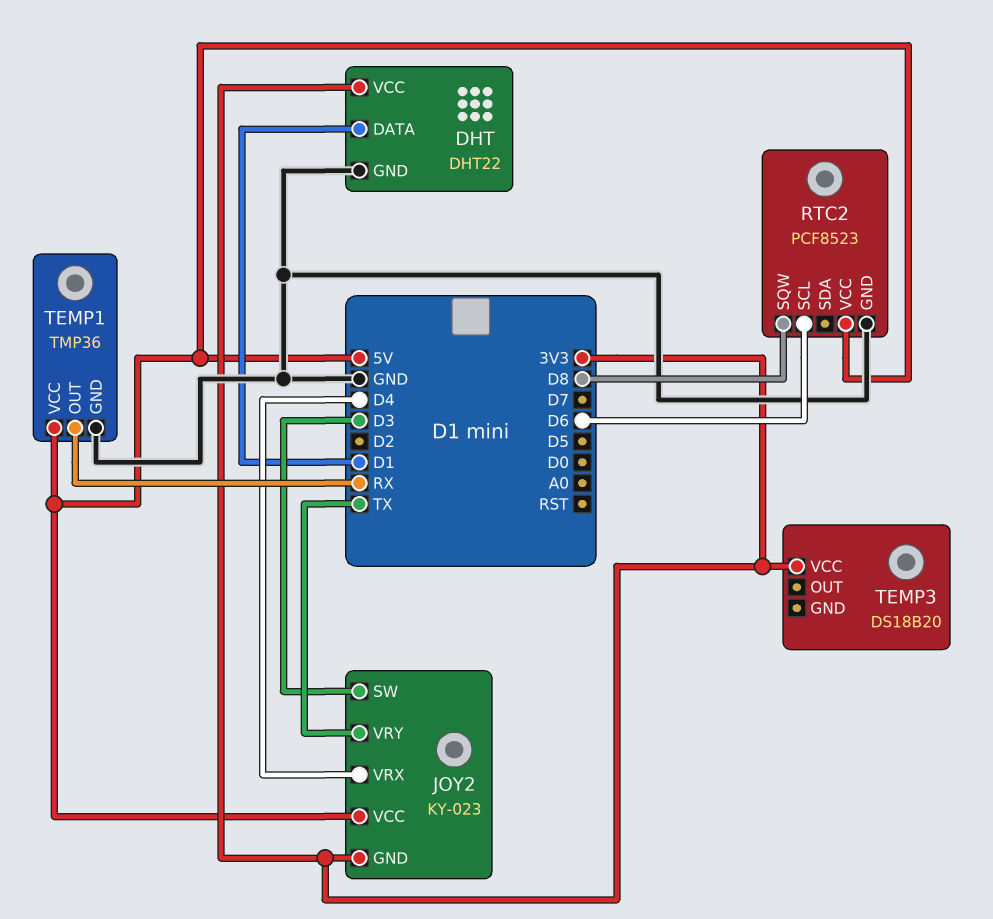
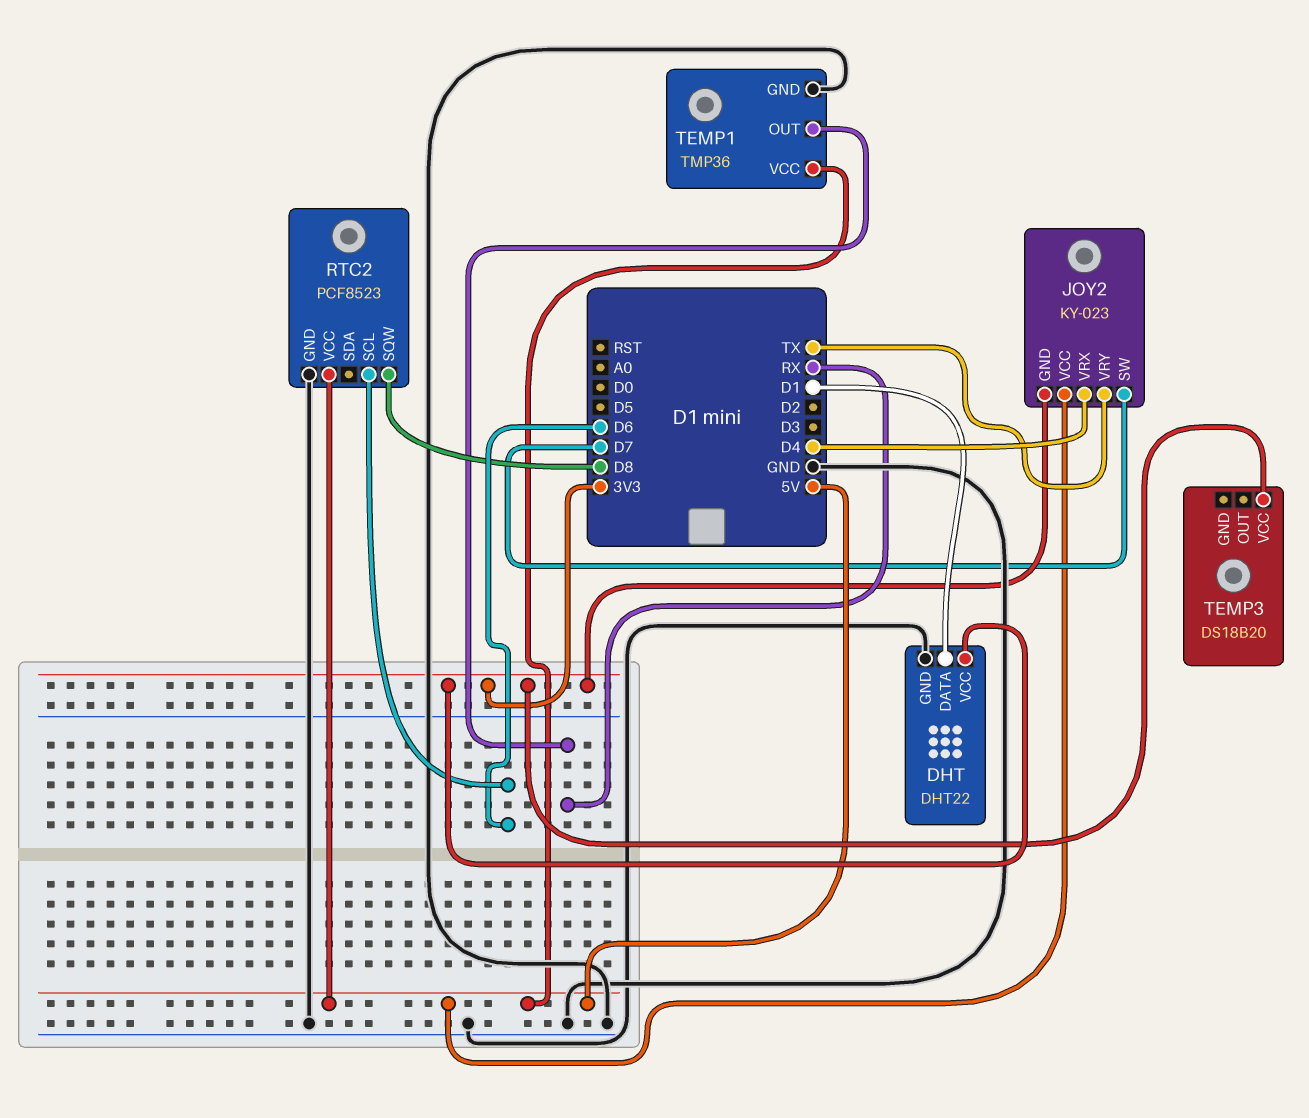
JOY2 pin SW: D3 -> D7

